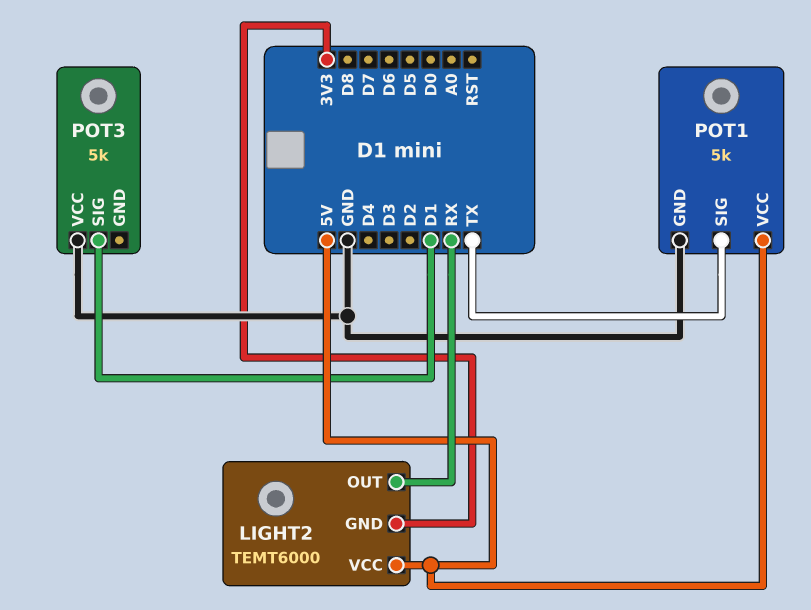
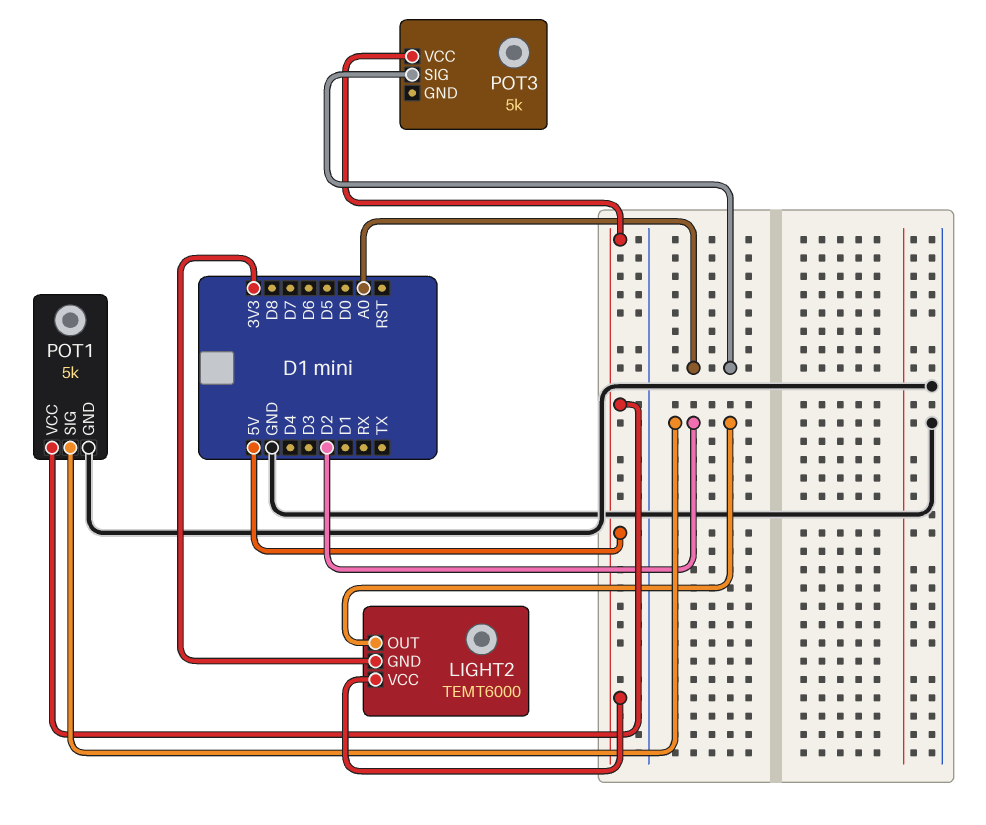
LIGHT2 pin OUT: RX -> D2
POT1 pin SIG: TX -> D2
POT3 pin SIG: D1 -> A0
POT3 pin VCC: GND -> 5V

